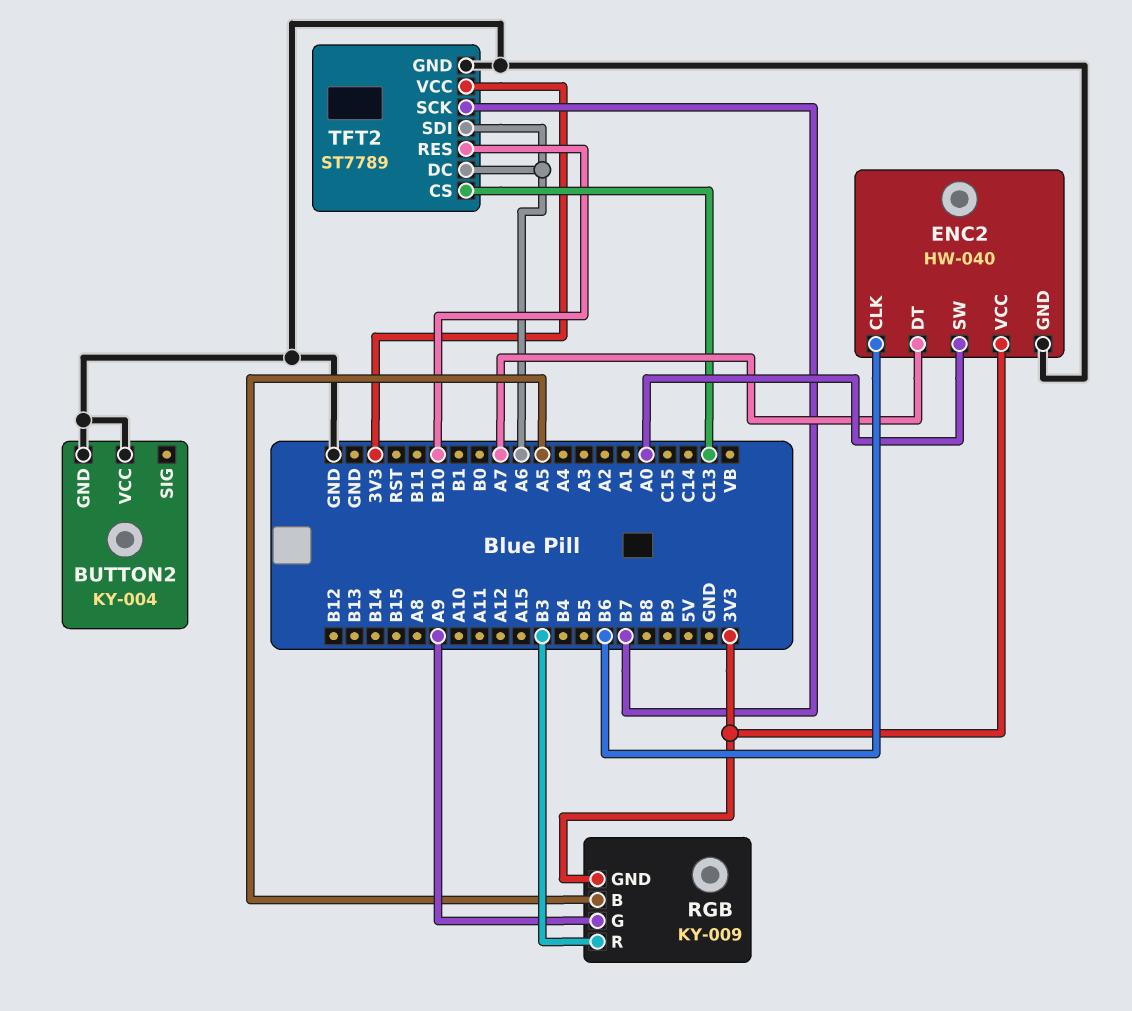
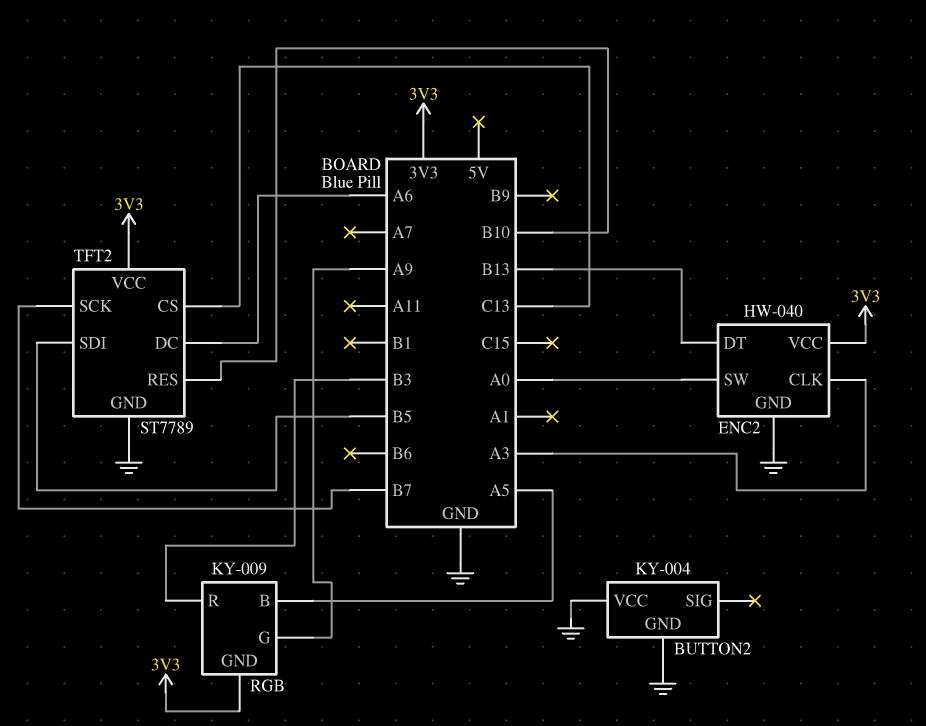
ENC2 pin CLK: B6 -> A3
ENC2 pin DT: A7 -> B13
TFT2 pin SDI: A6 -> B5

